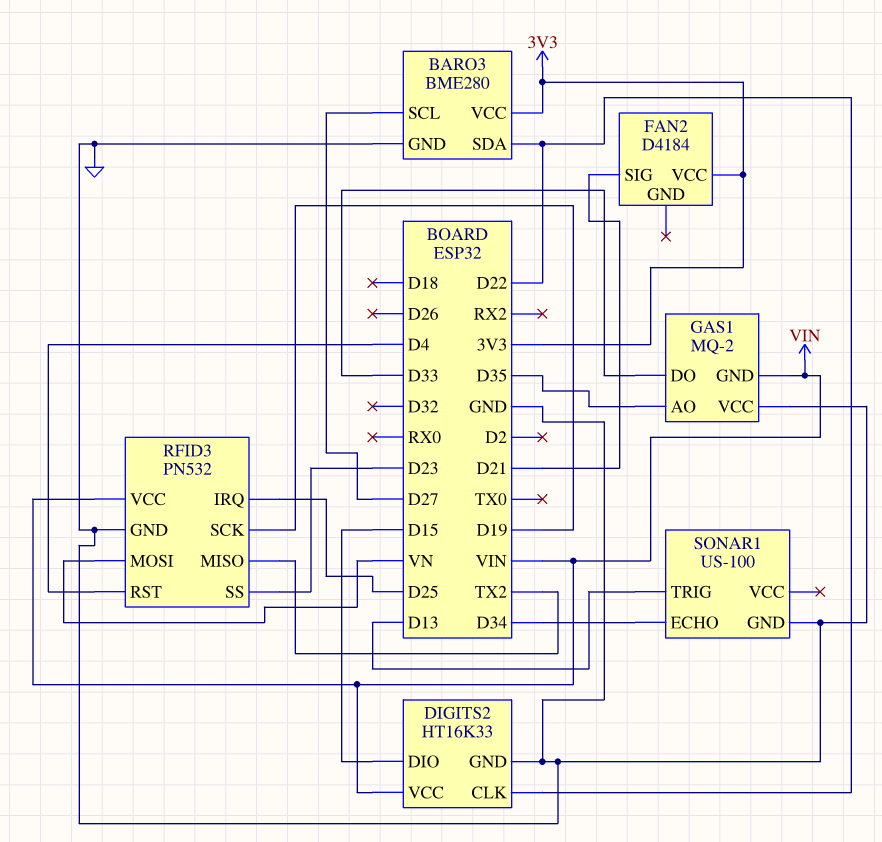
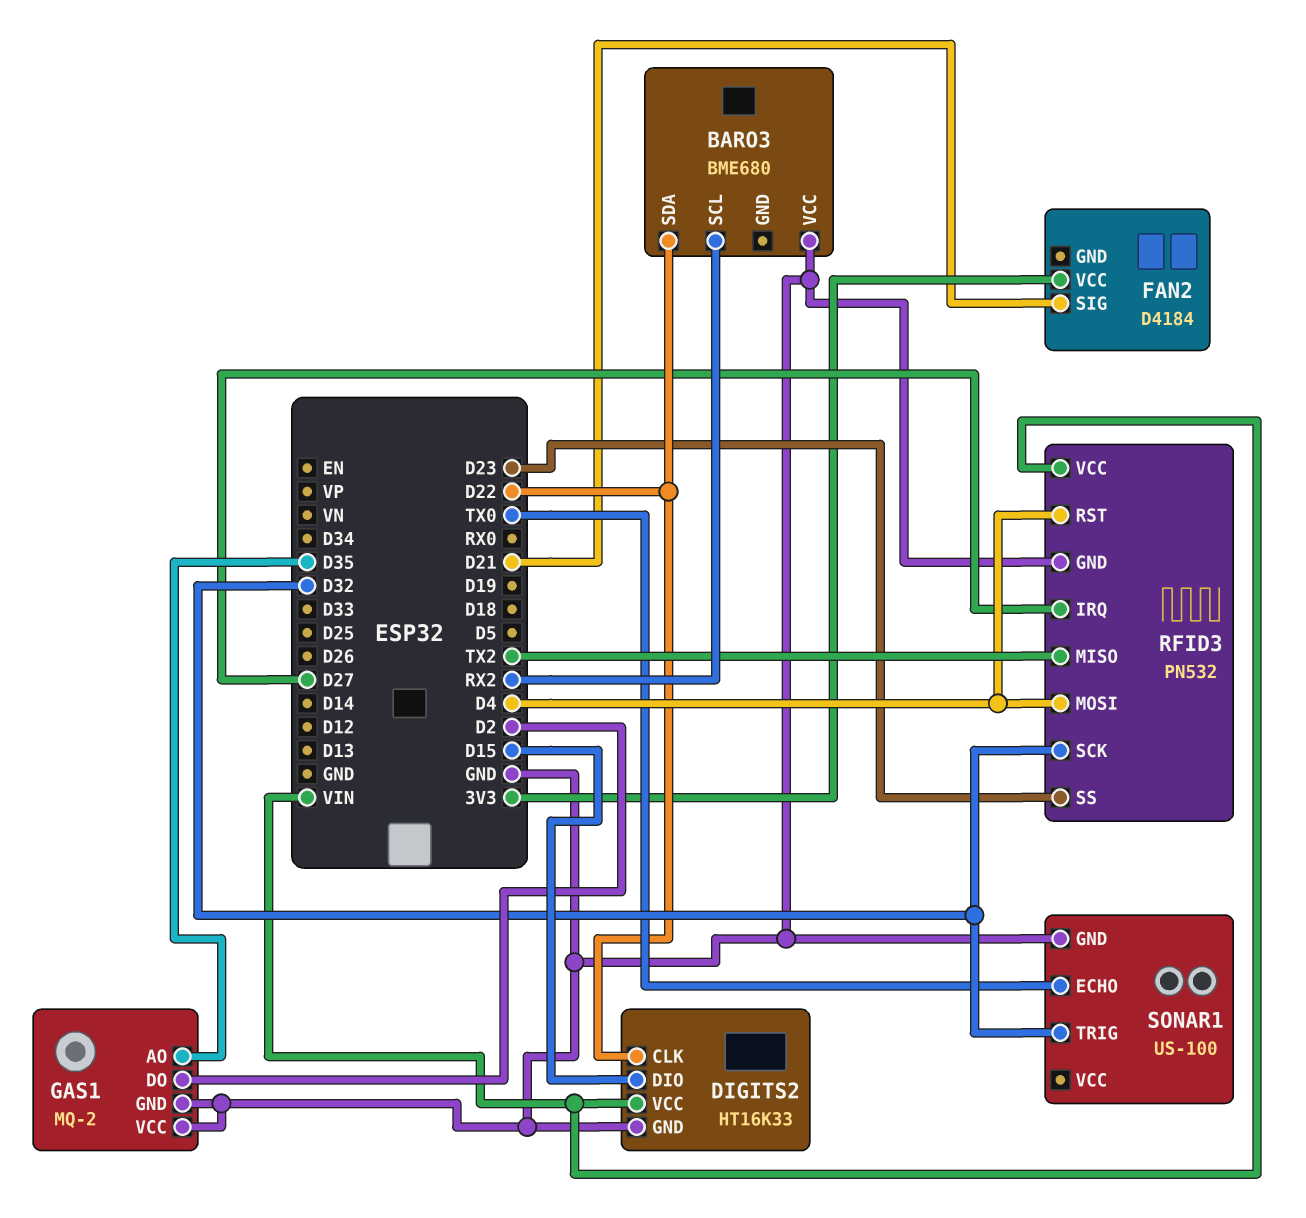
BARO3: BME280 -> BME680
BARO3 pin GND: GND -> none
BARO3 pin SCL: D27 -> RX2
BARO3 pin VCC: 3V3 -> GND
GAS1 pin DO: D33 -> D2
GAS1 pin GND: VIN -> GND
RFID3 pin IRQ: D25 -> D27
RFID3 pin MOSI: VN -> D4
RFID3 pin SCK: D19 -> D32
SONAR1 pin ECHO: D34 -> TX0
SONAR1 pin TRIG: D13 -> D32

